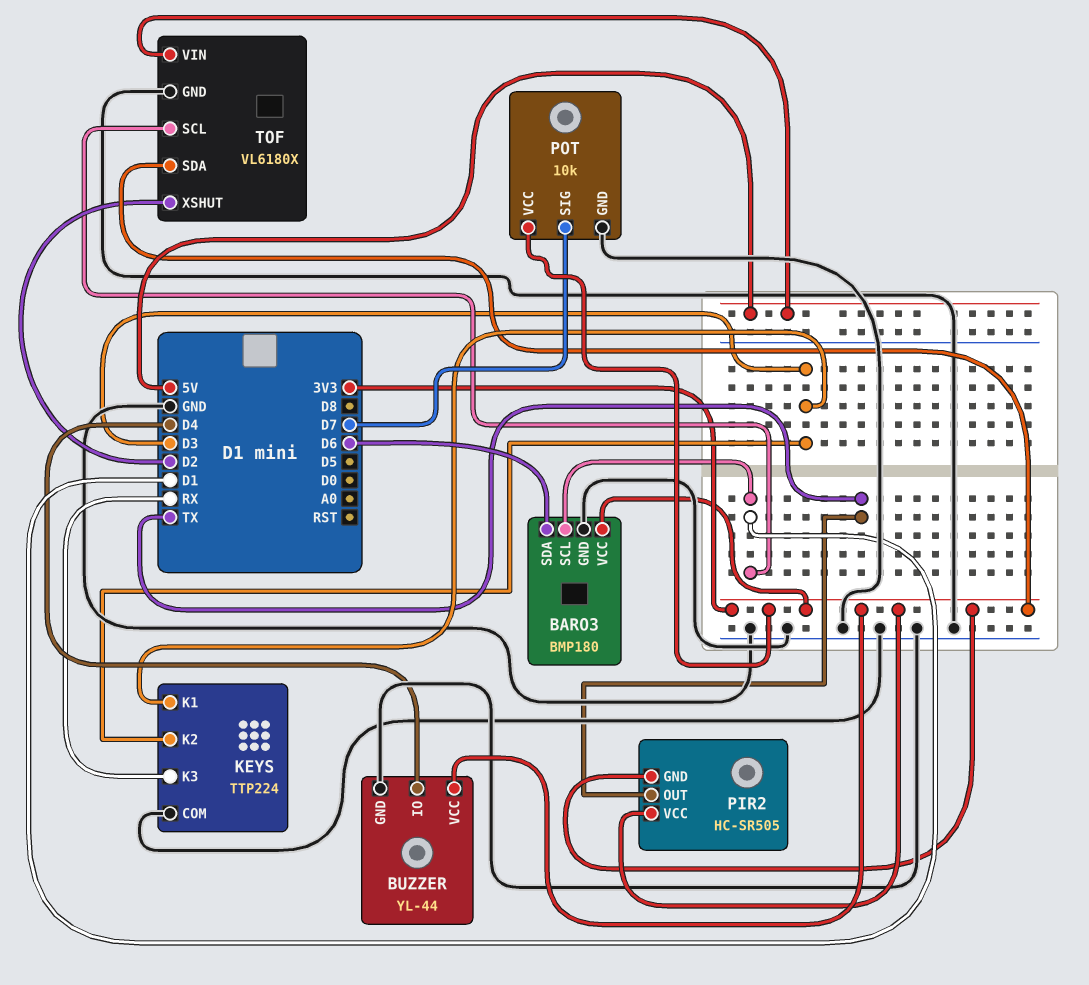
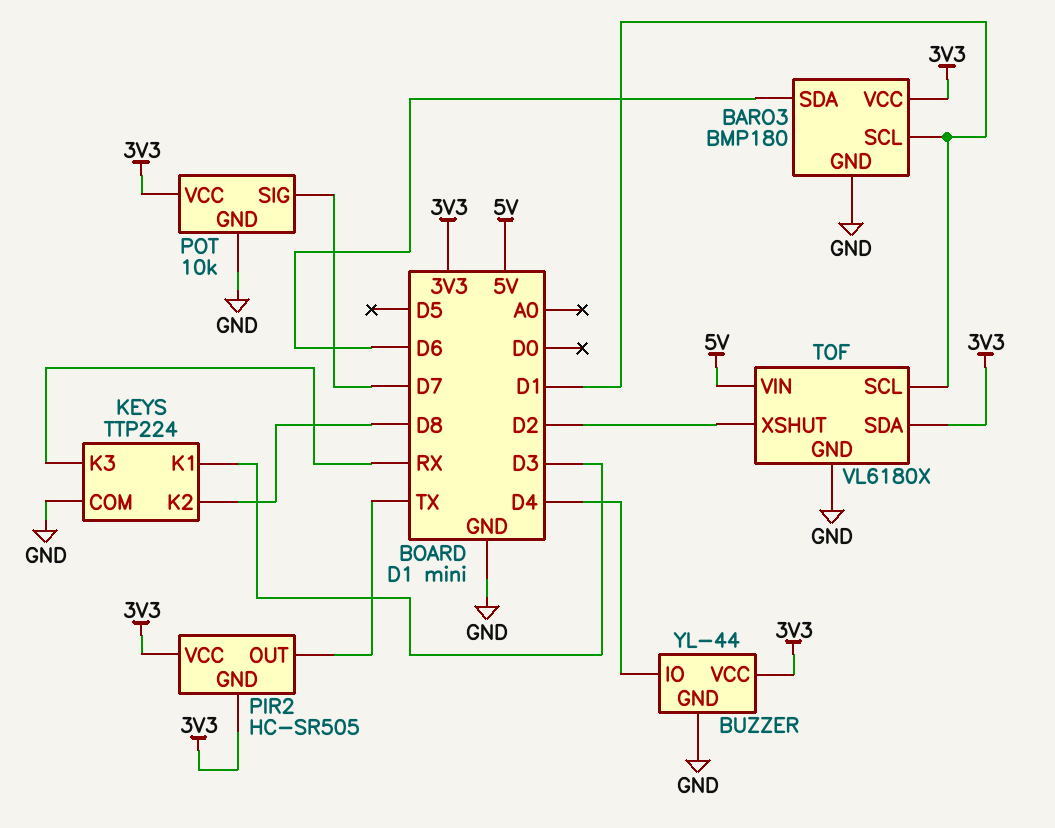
KEYS pin K2: D3 -> D8

